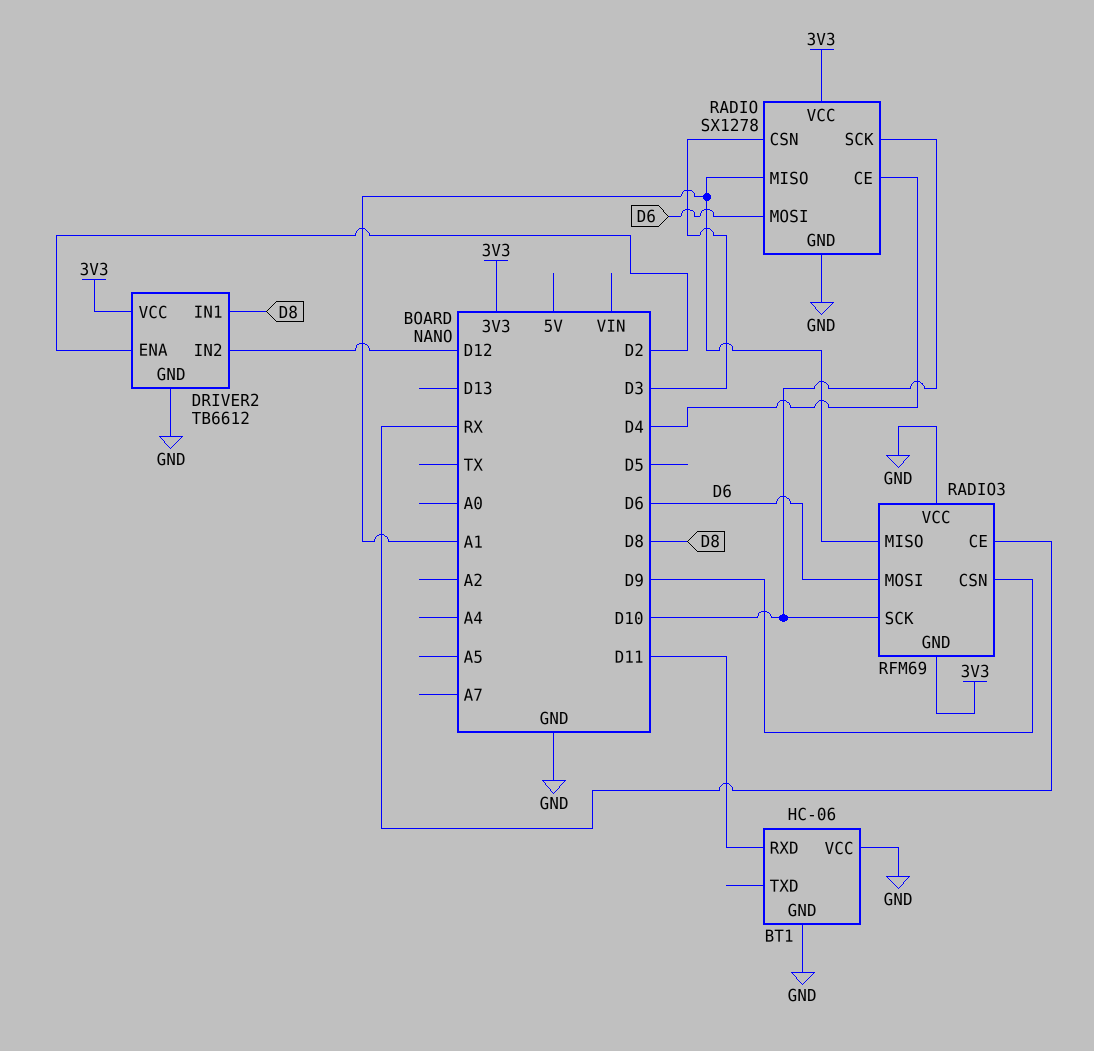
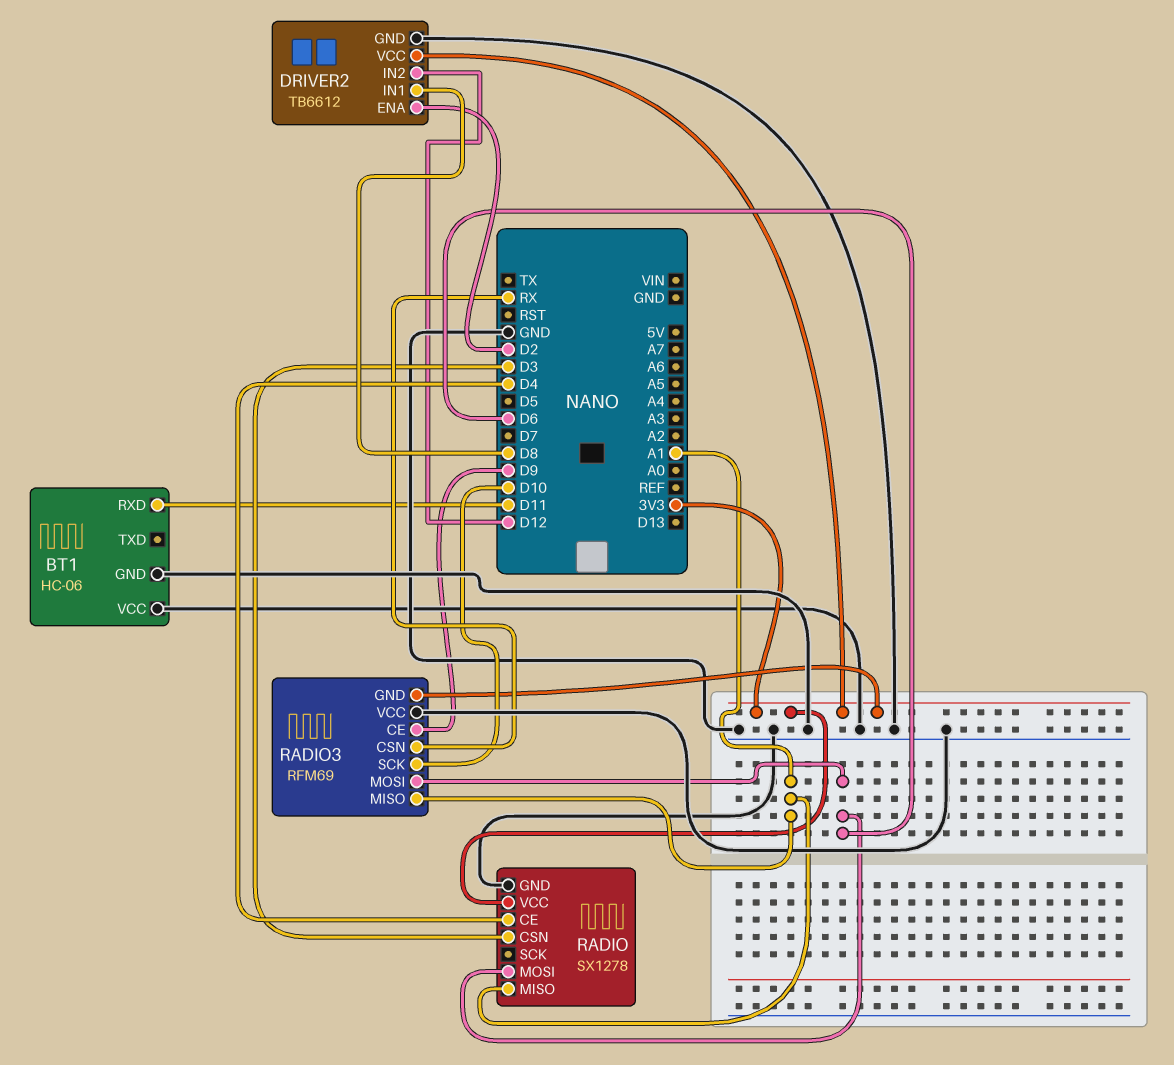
RADIO pin SCK: D10 -> none
RADIO3 pin CE: RX -> D9
RADIO3 pin CSN: D9 -> RX

